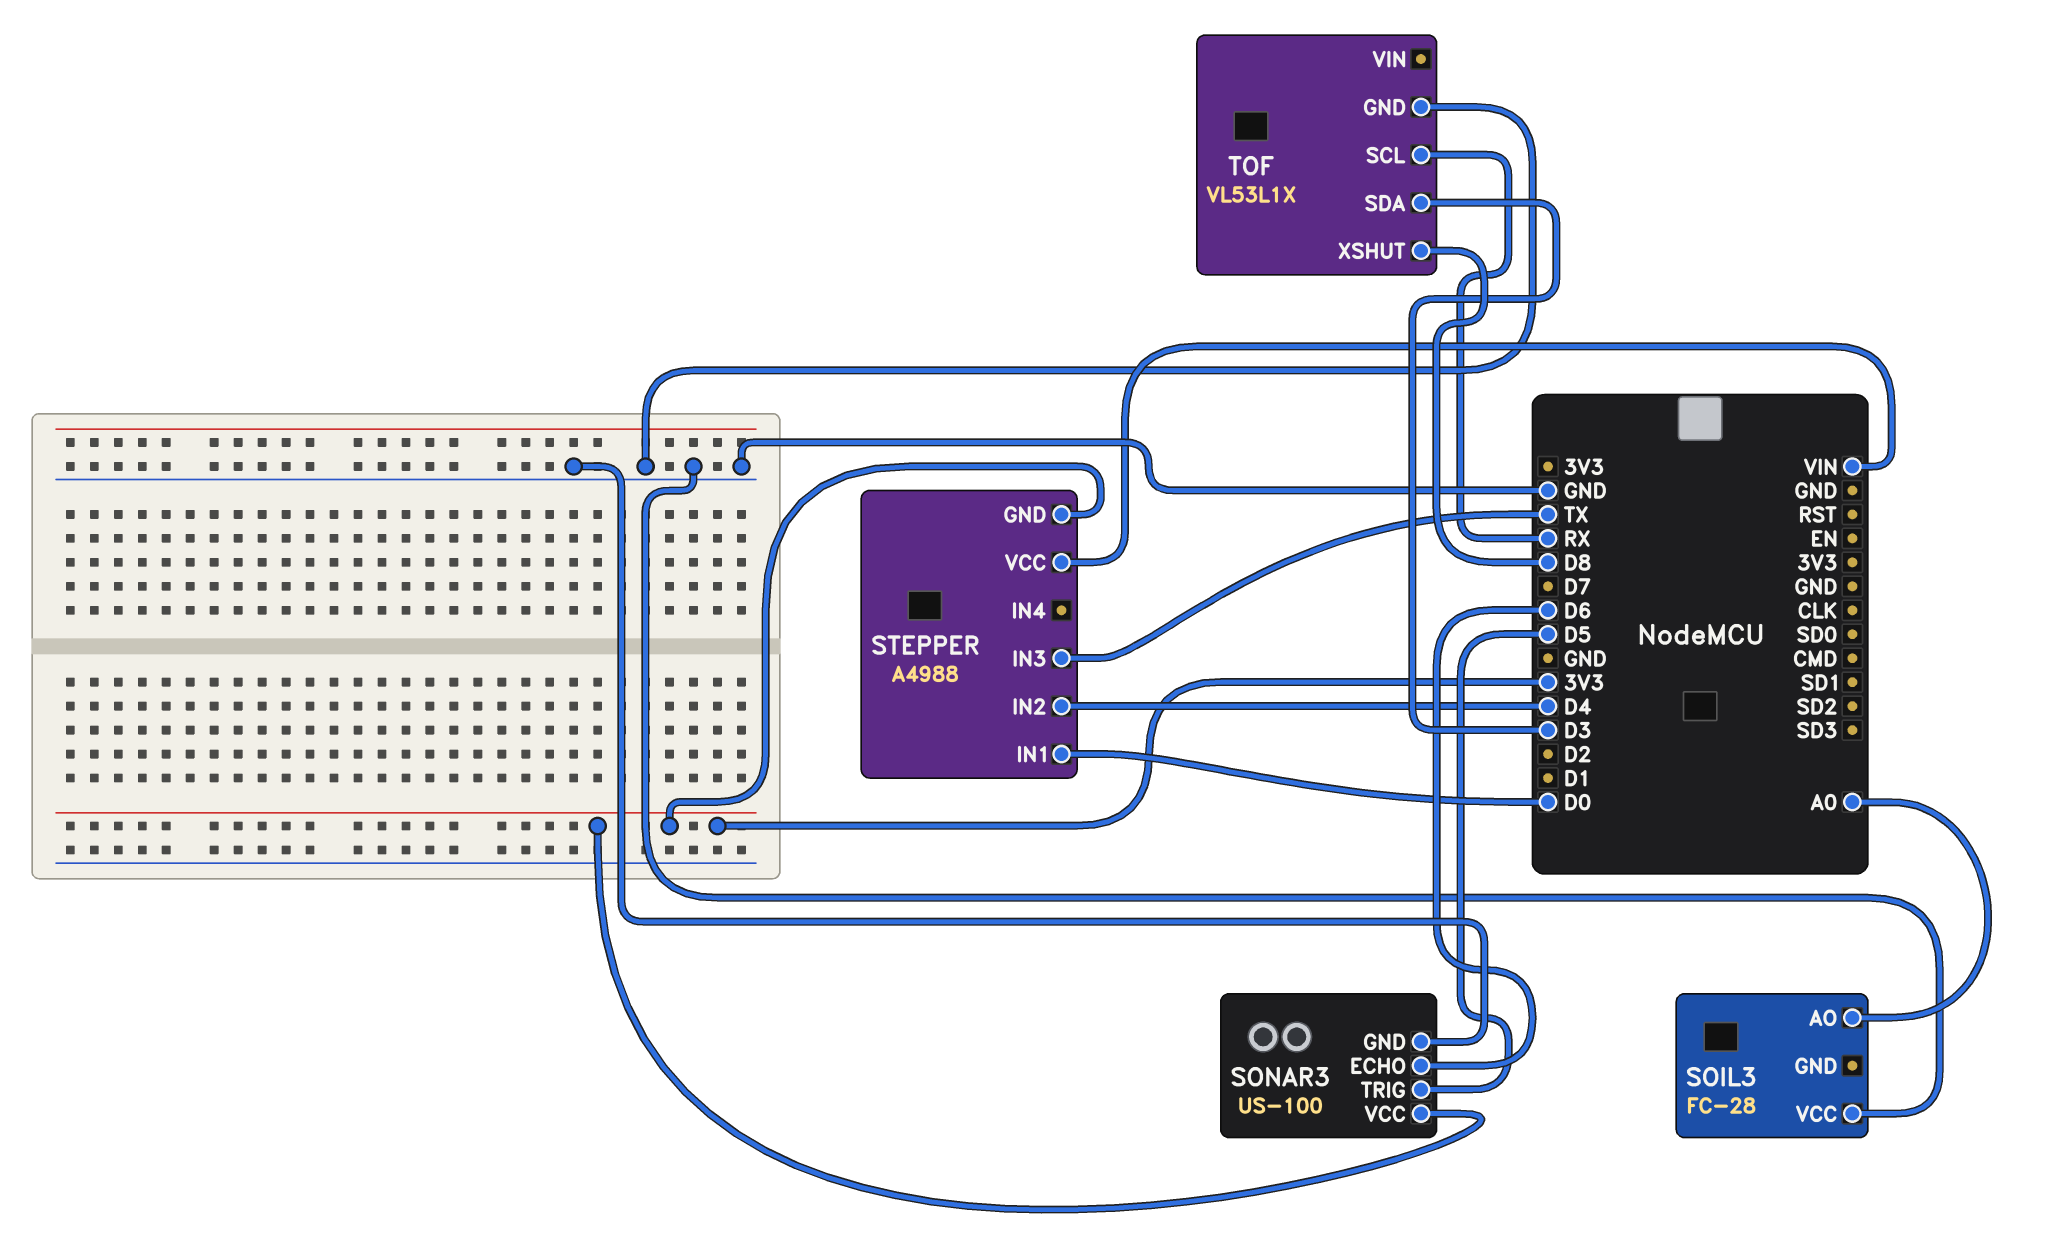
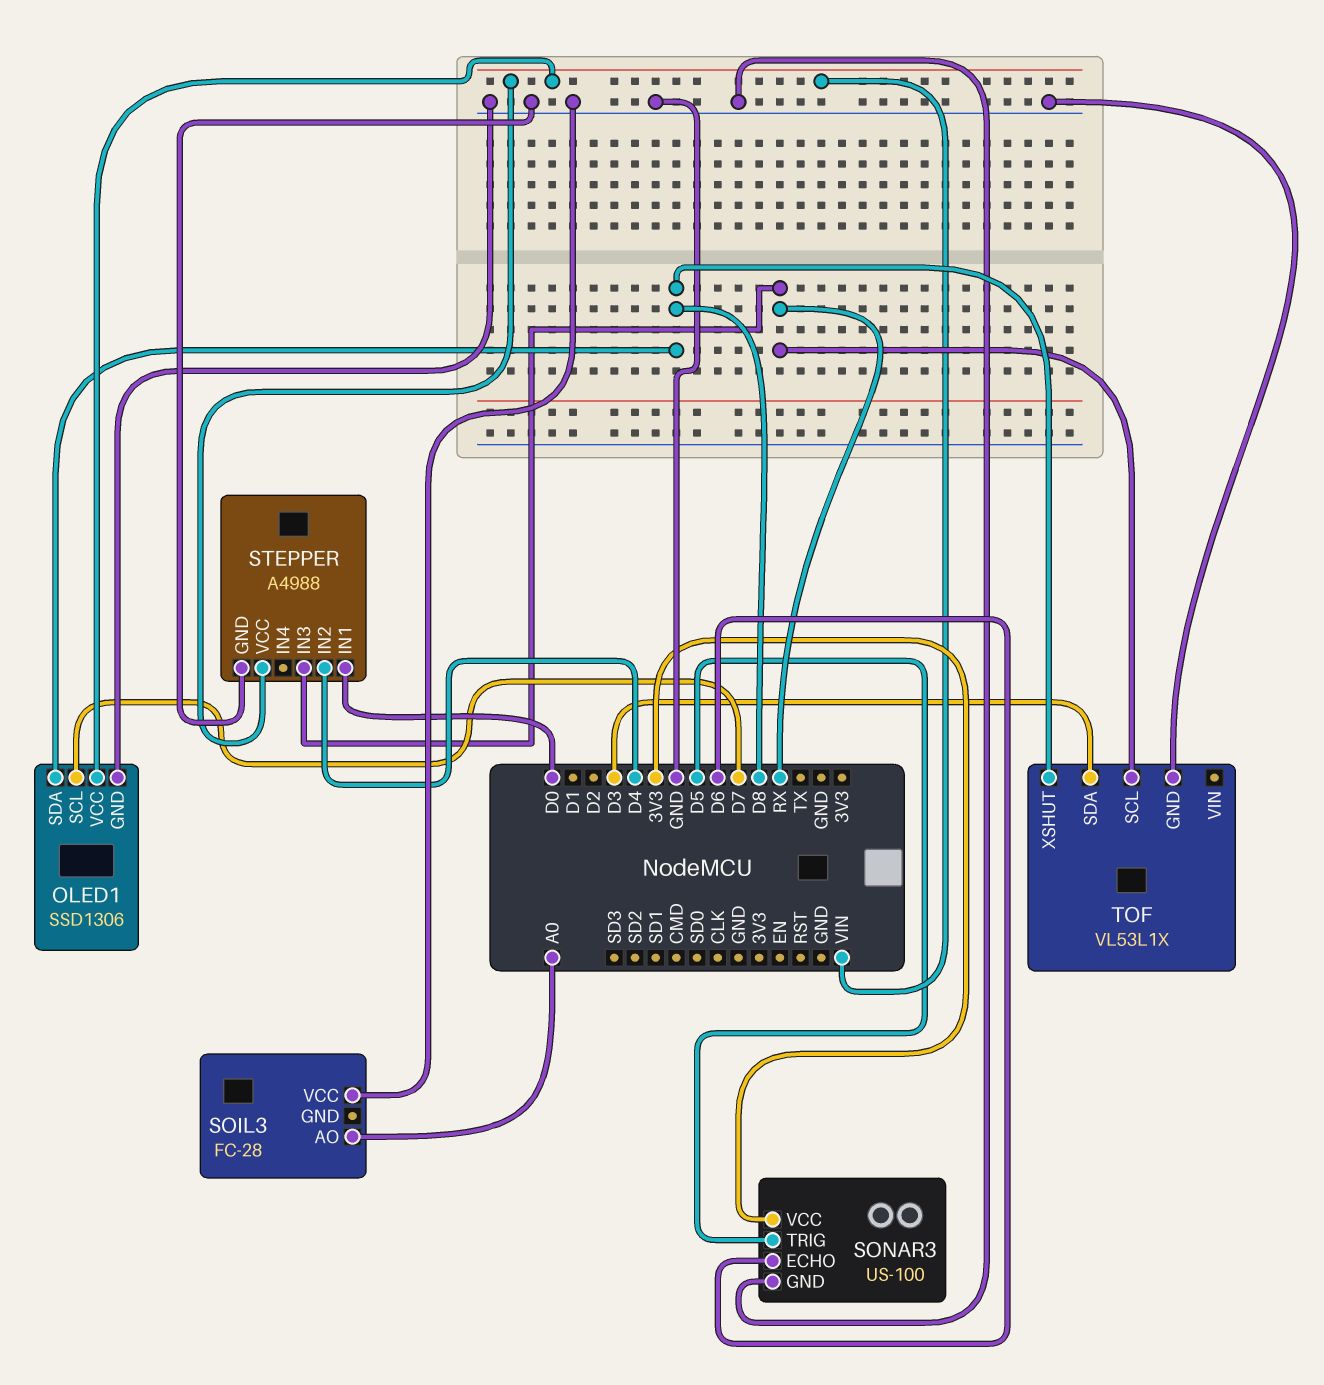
OLED1: none -> SSD1306
OLED1 pin GND: none -> GND
OLED1 pin SCL: none -> D7
OLED1 pin SDA: none -> D8
OLED1 pin VCC: none -> VIN
STEPPER pin GND: 3V3 -> GND
STEPPER pin IN3: TX -> RX

